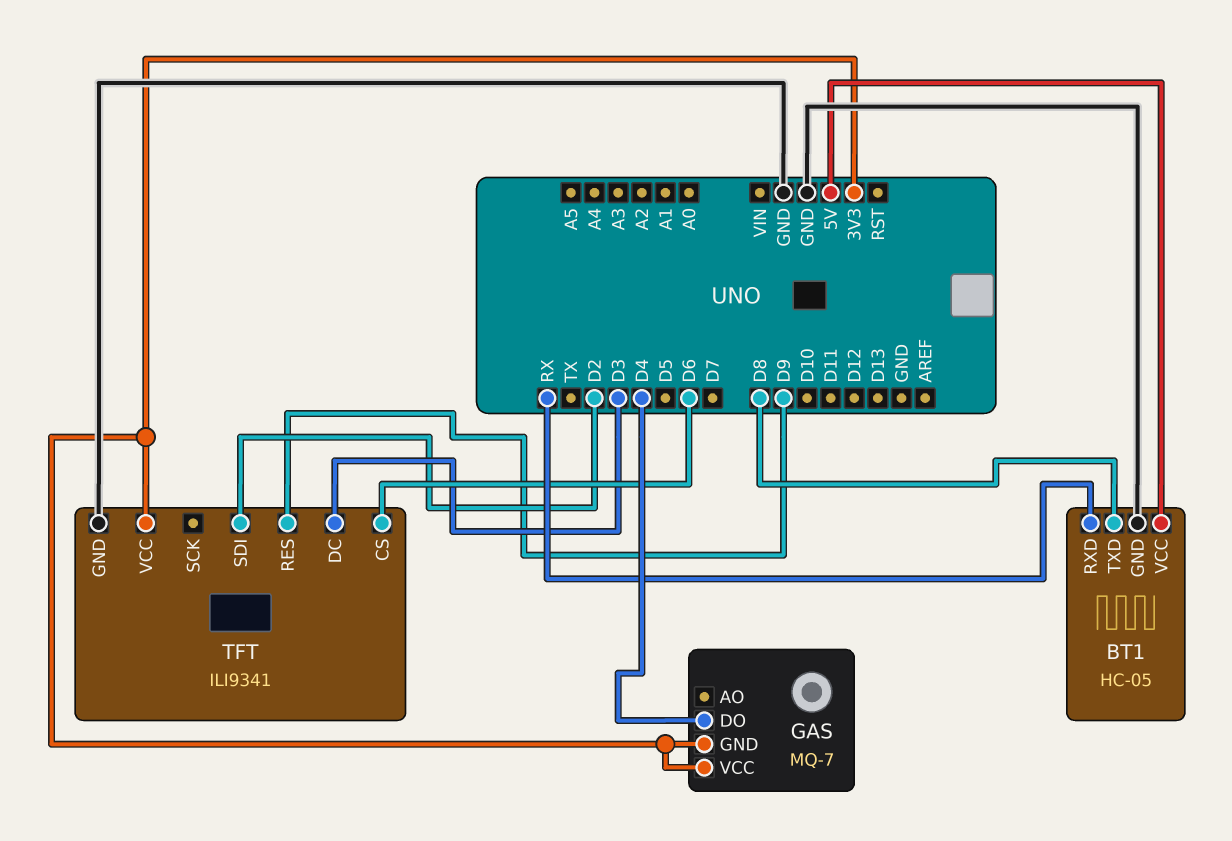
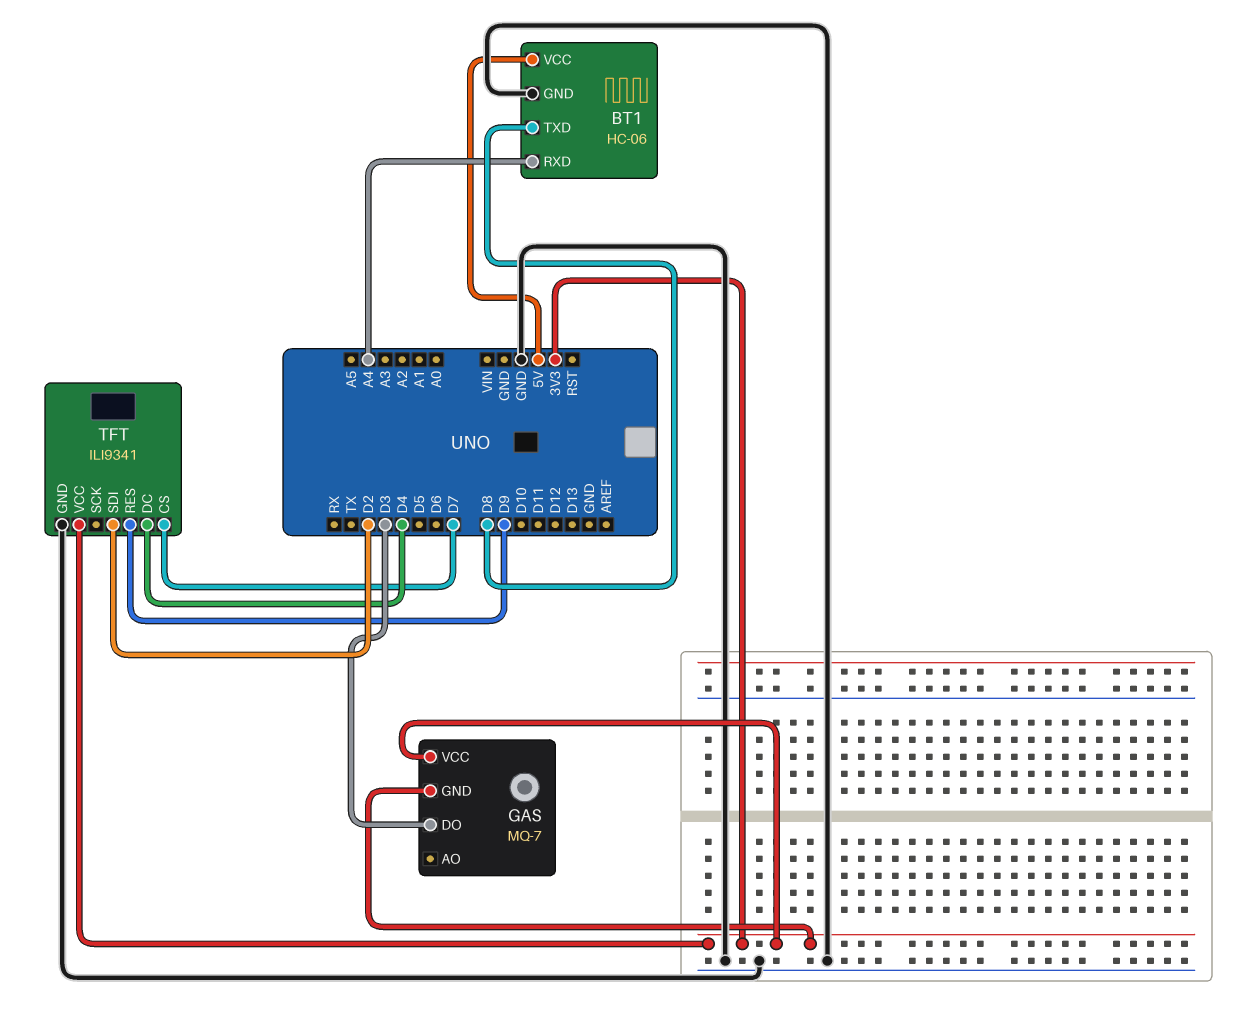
BT1: HC-05 -> HC-06
BT1 pin RXD: RX -> A4
GAS pin DO: D4 -> D3
TFT pin CS: D6 -> D7
TFT pin DC: D3 -> D4

